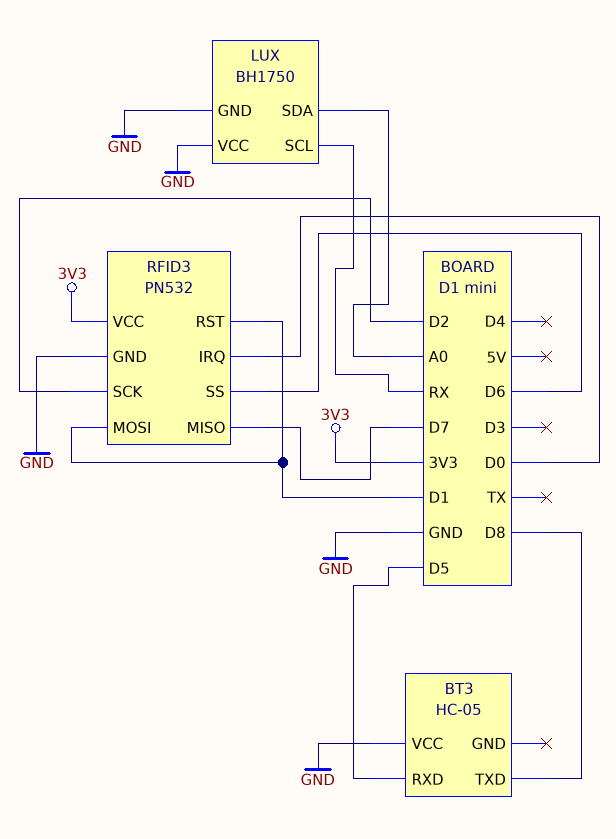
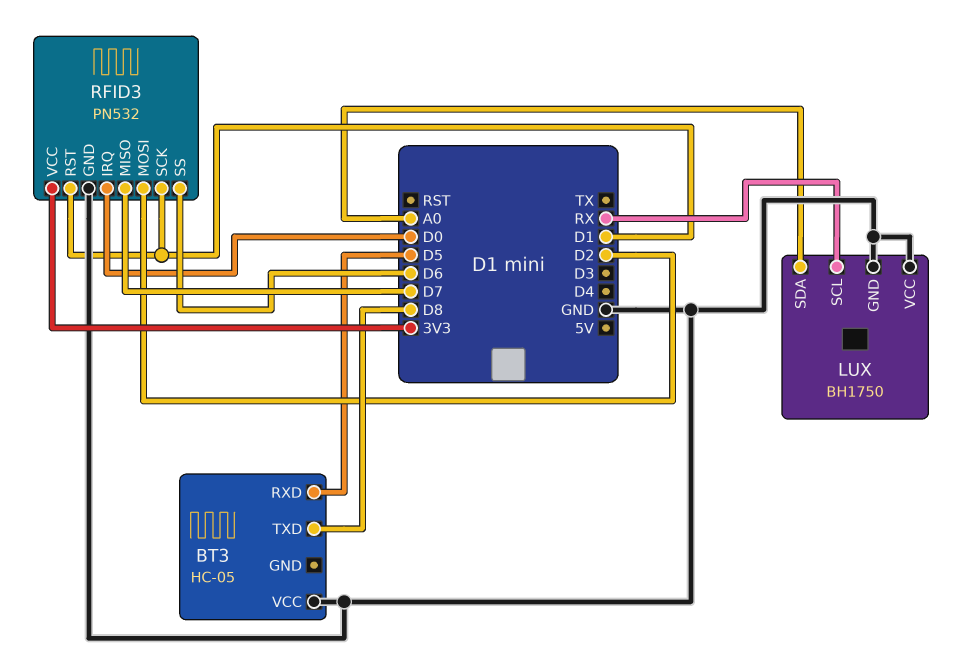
RFID3 pin MOSI: D1 -> D2
RFID3 pin SCK: D2 -> D1

